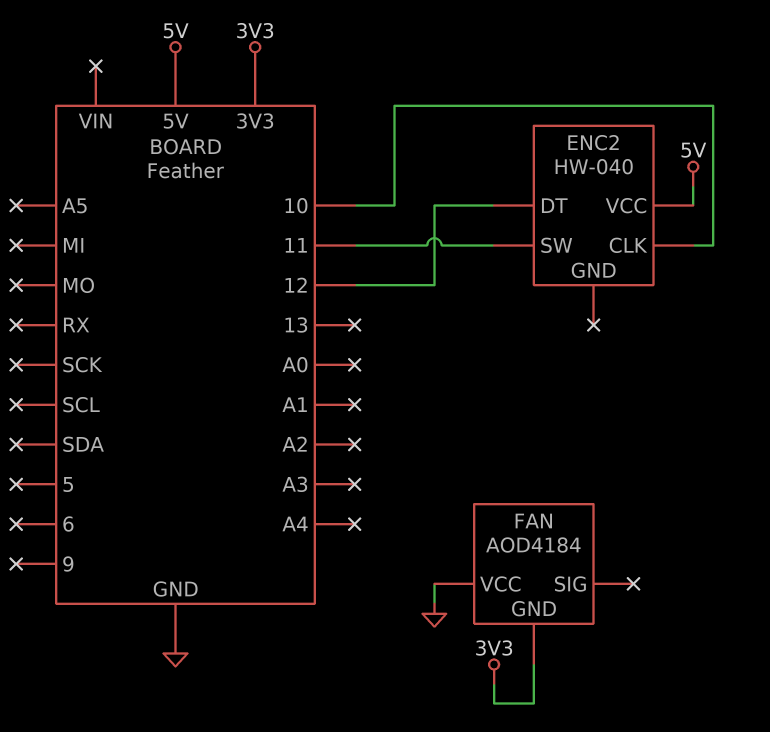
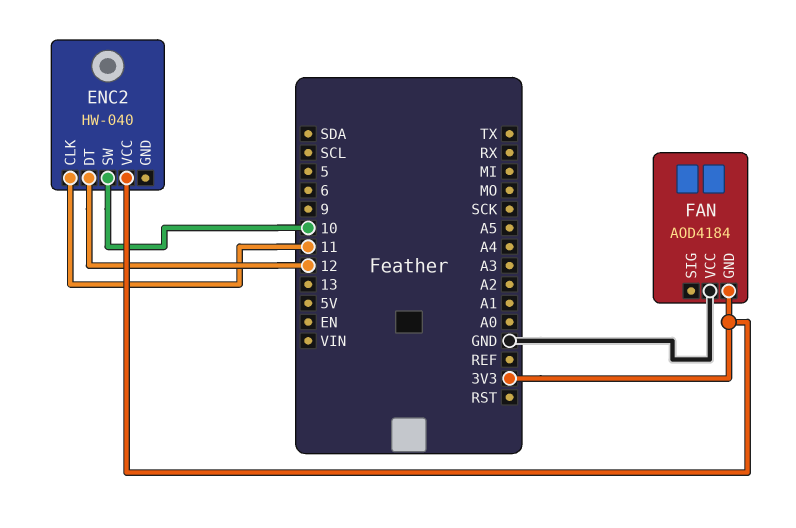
ENC2 pin CLK: 10 -> 11
ENC2 pin SW: 11 -> 10
ENC2 pin VCC: 5V -> 3V3

